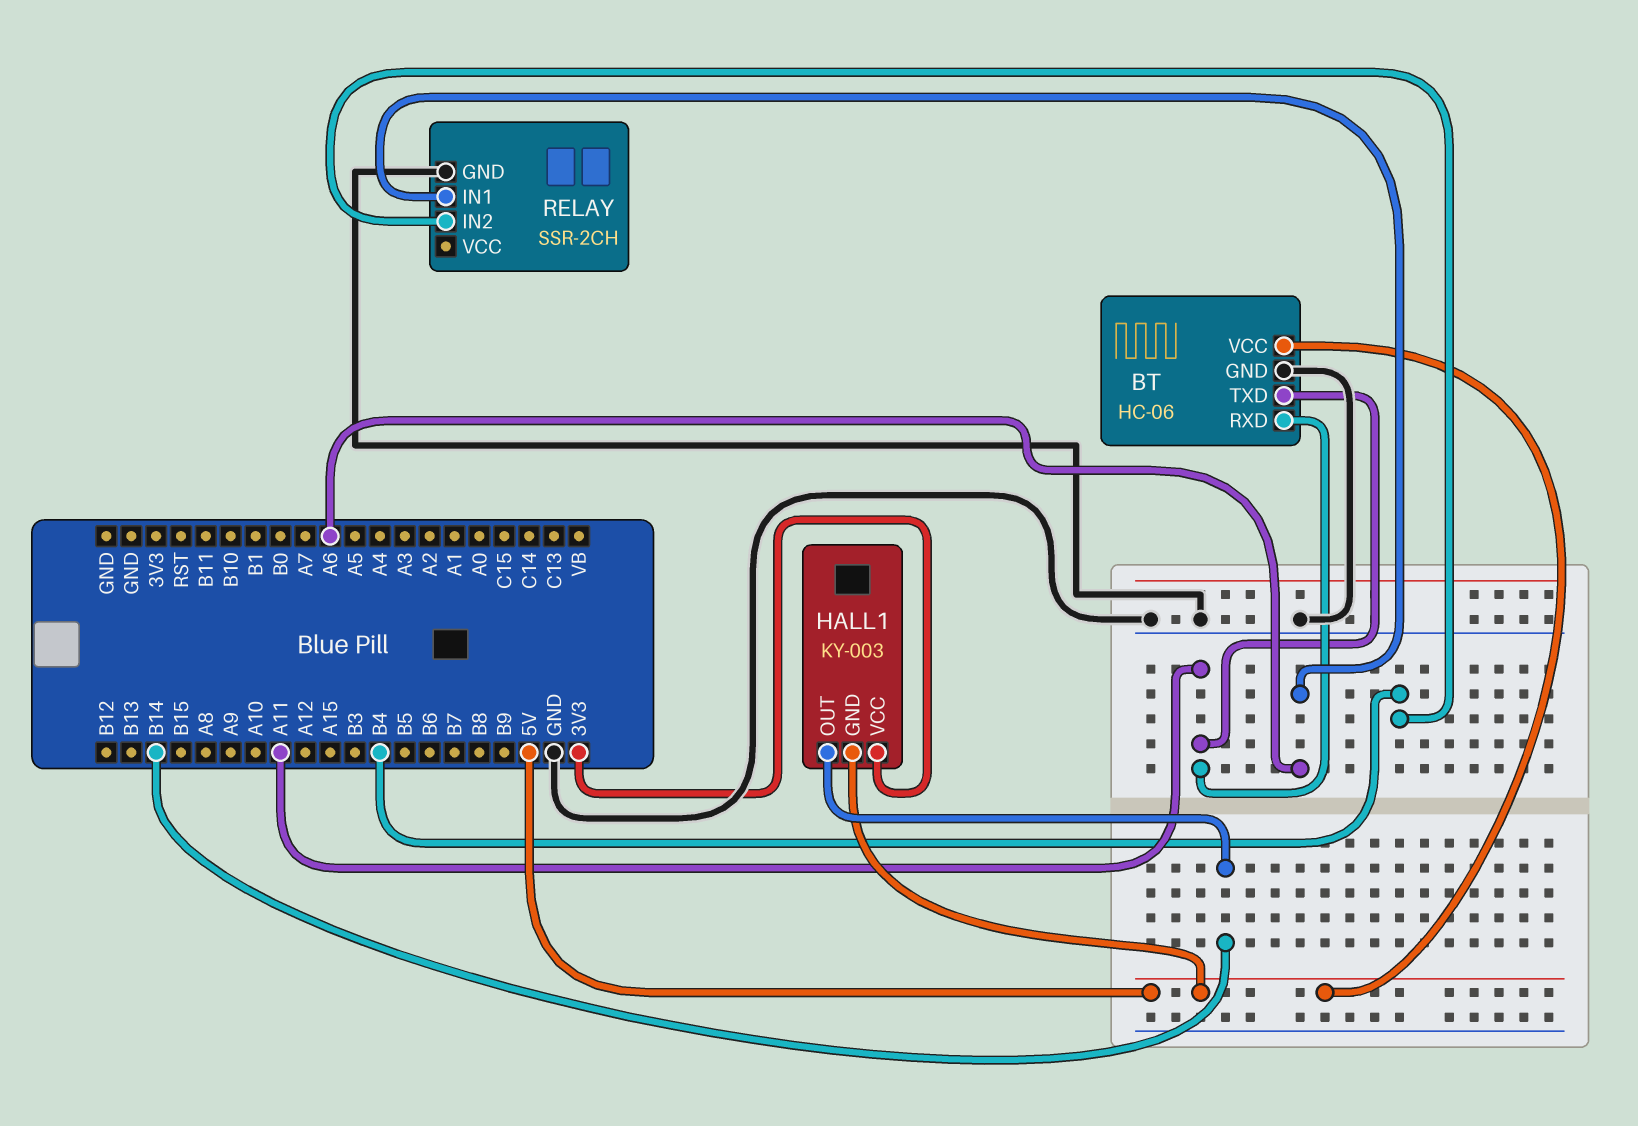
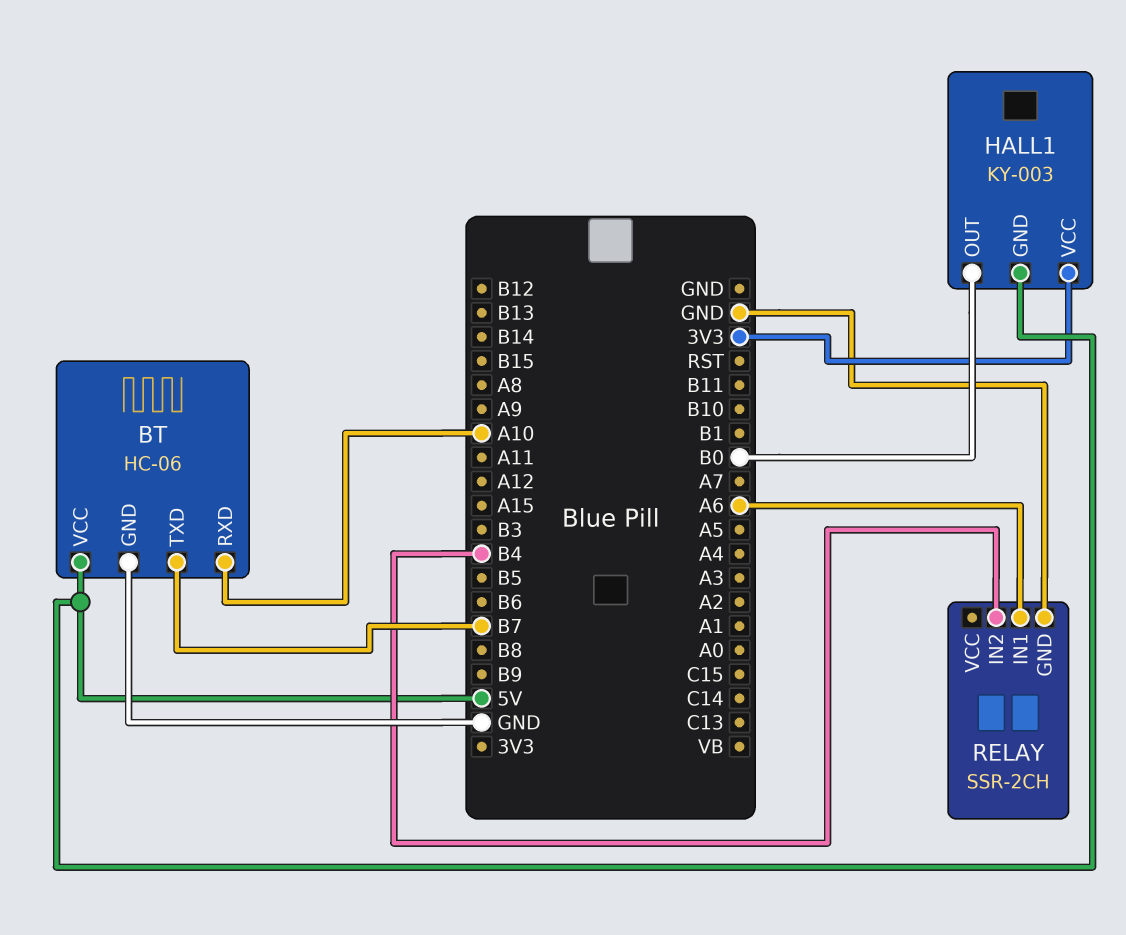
BT pin RXD: A11 -> A10
BT pin TXD: A11 -> B7
HALL1 pin OUT: B14 -> B0

